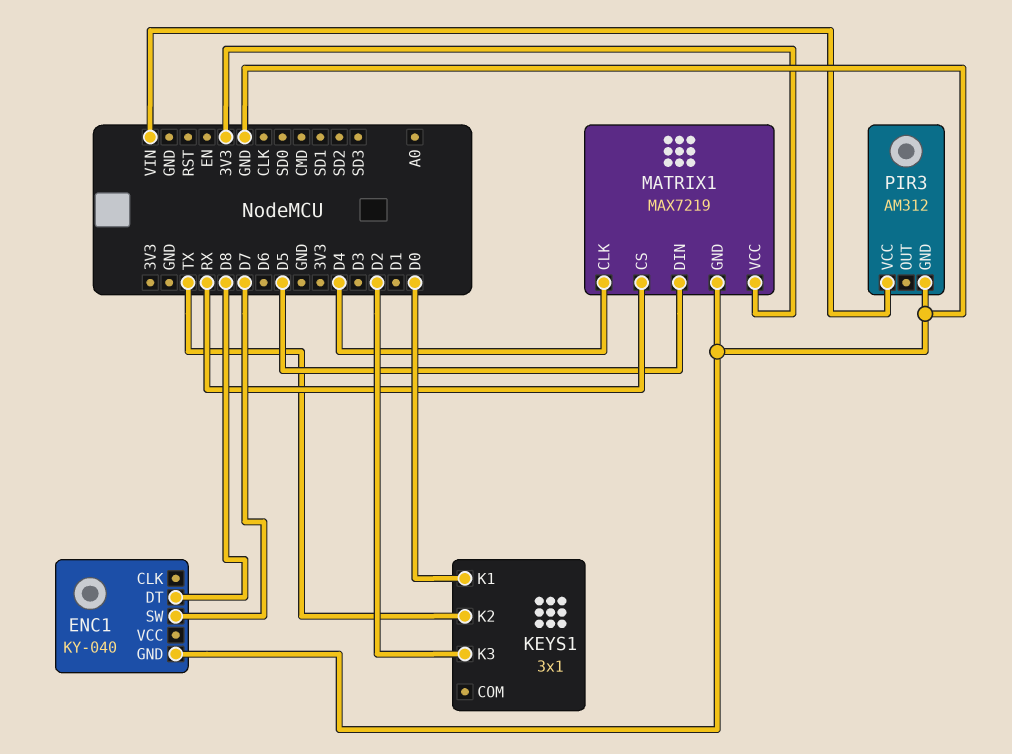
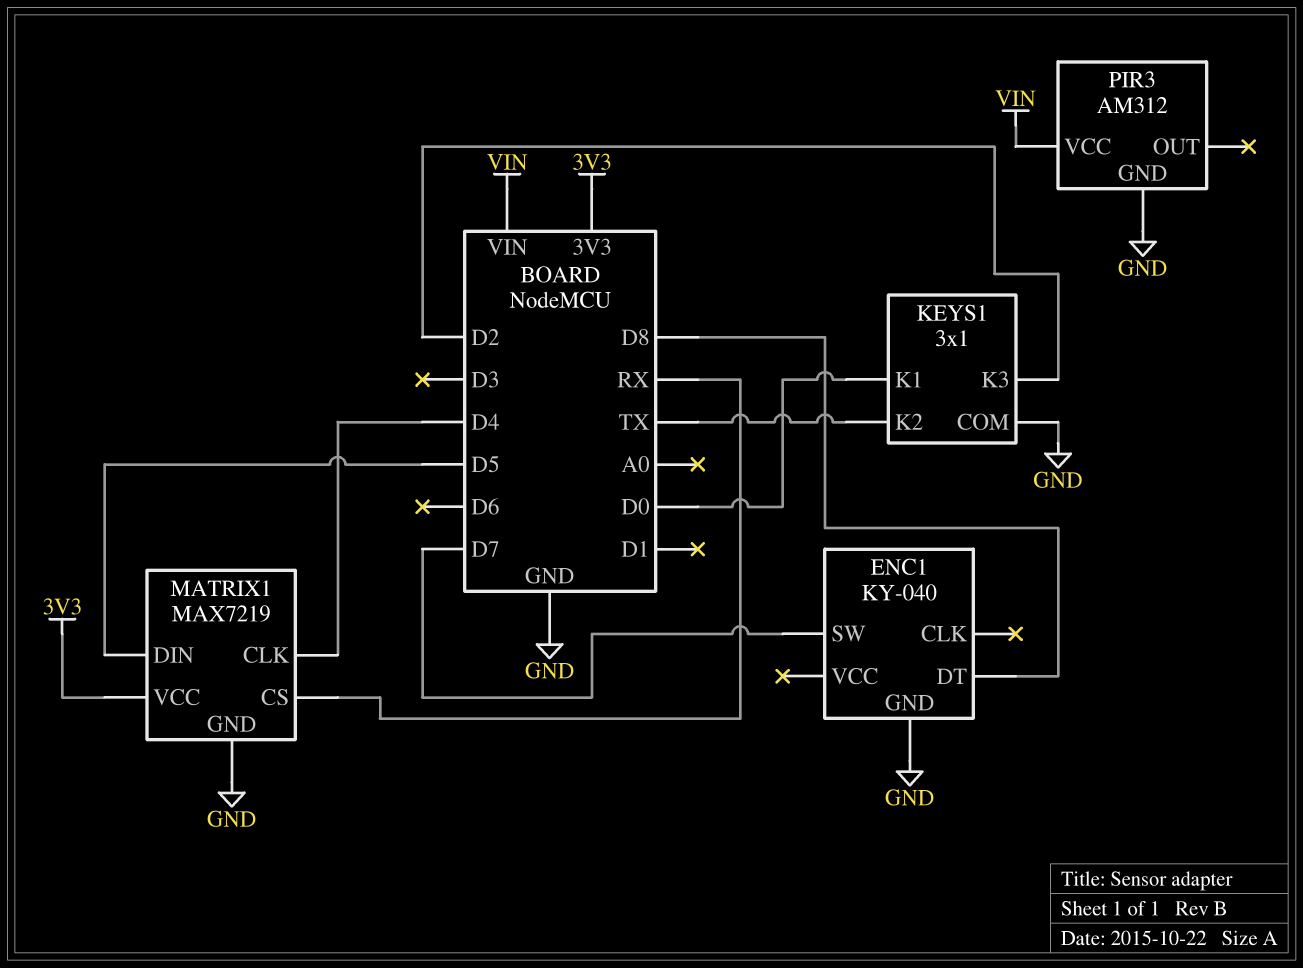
KEYS1 pin COM: none -> GND

